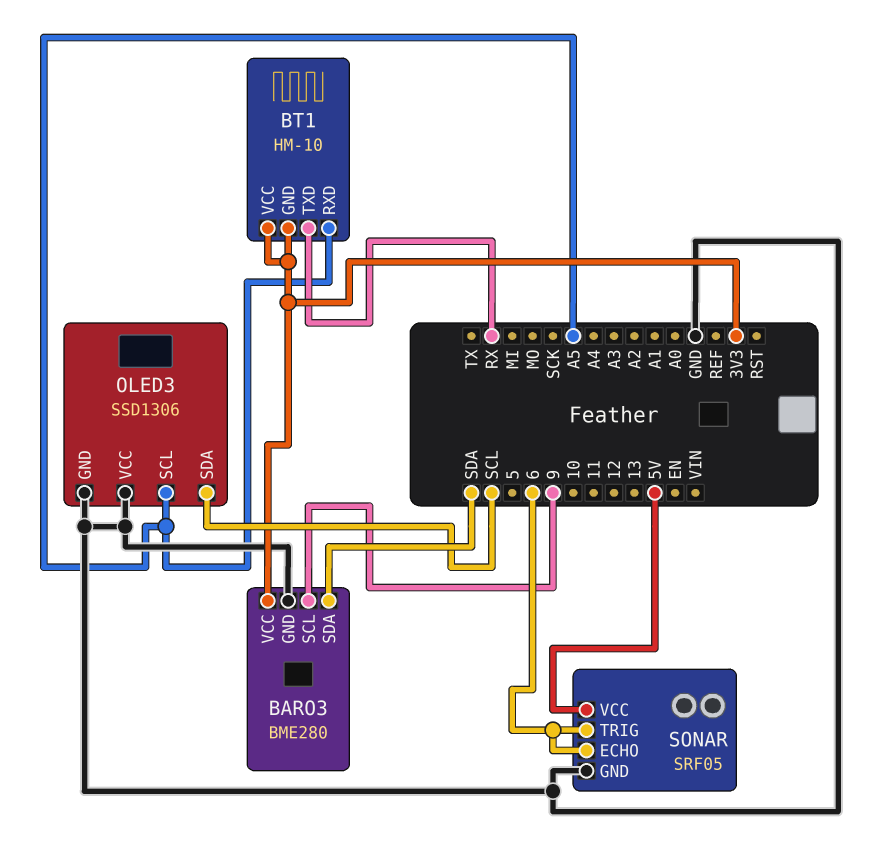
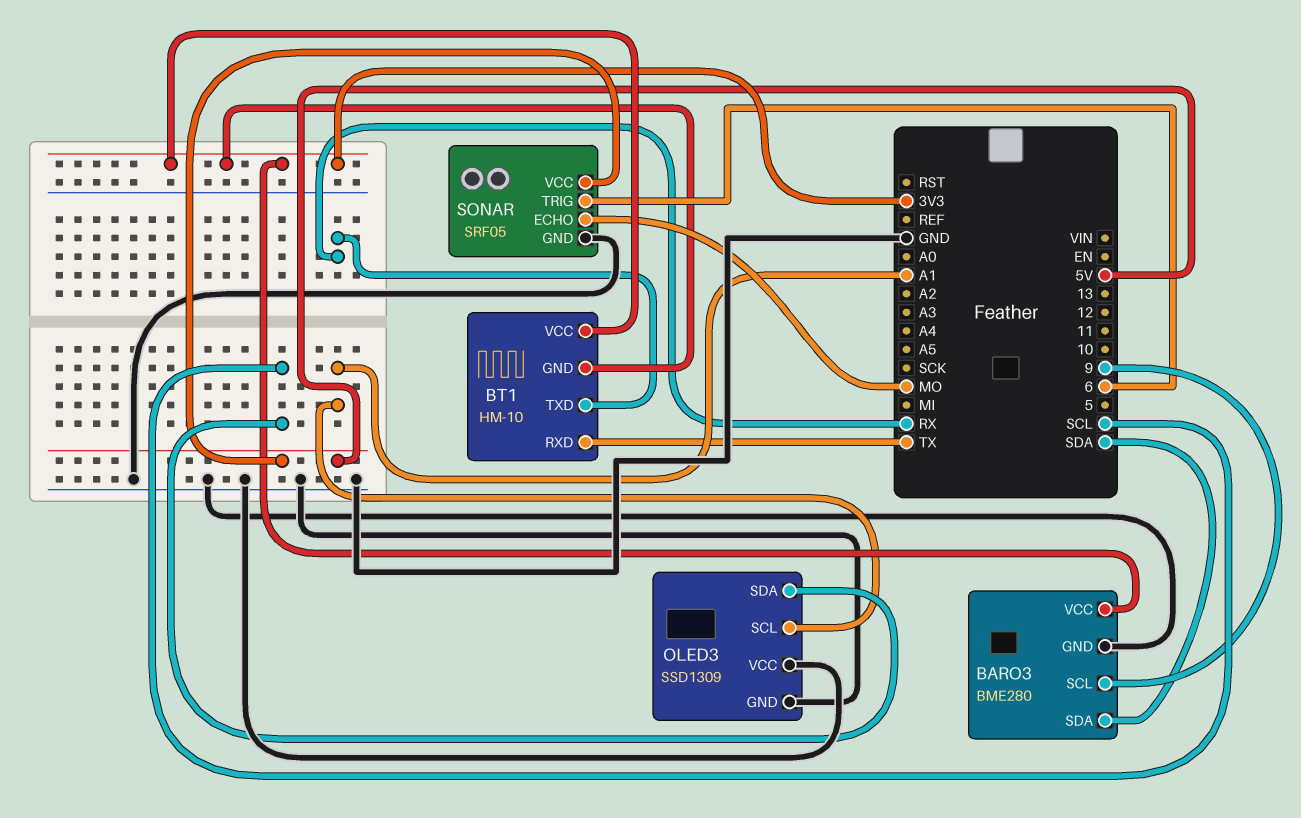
BT1 pin RXD: A5 -> TX
OLED3: SSD1306 -> SSD1309
OLED3 pin SCL: A5 -> A1
SONAR pin ECHO: 6 -> MO

